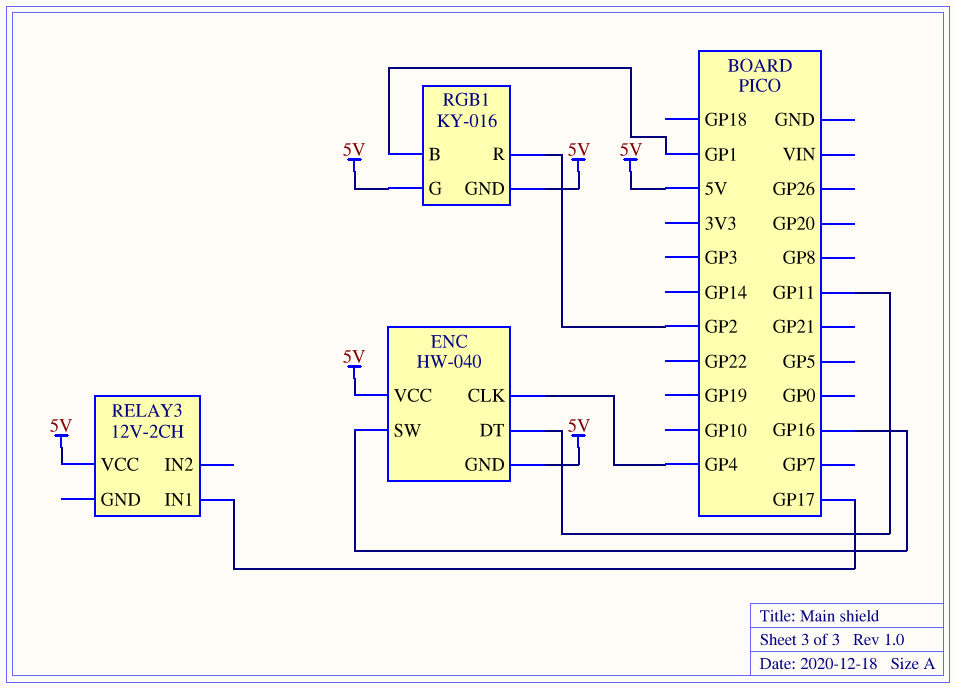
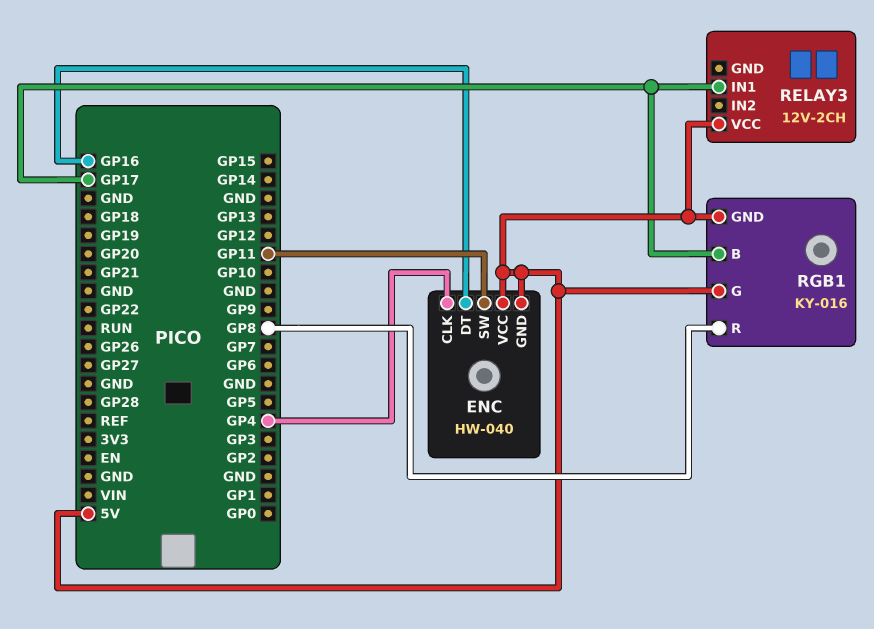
ENC pin DT: GP11 -> GP16
ENC pin SW: GP16 -> GP11
RGB1 pin B: GP1 -> GP17
RGB1 pin R: GP2 -> GP8

